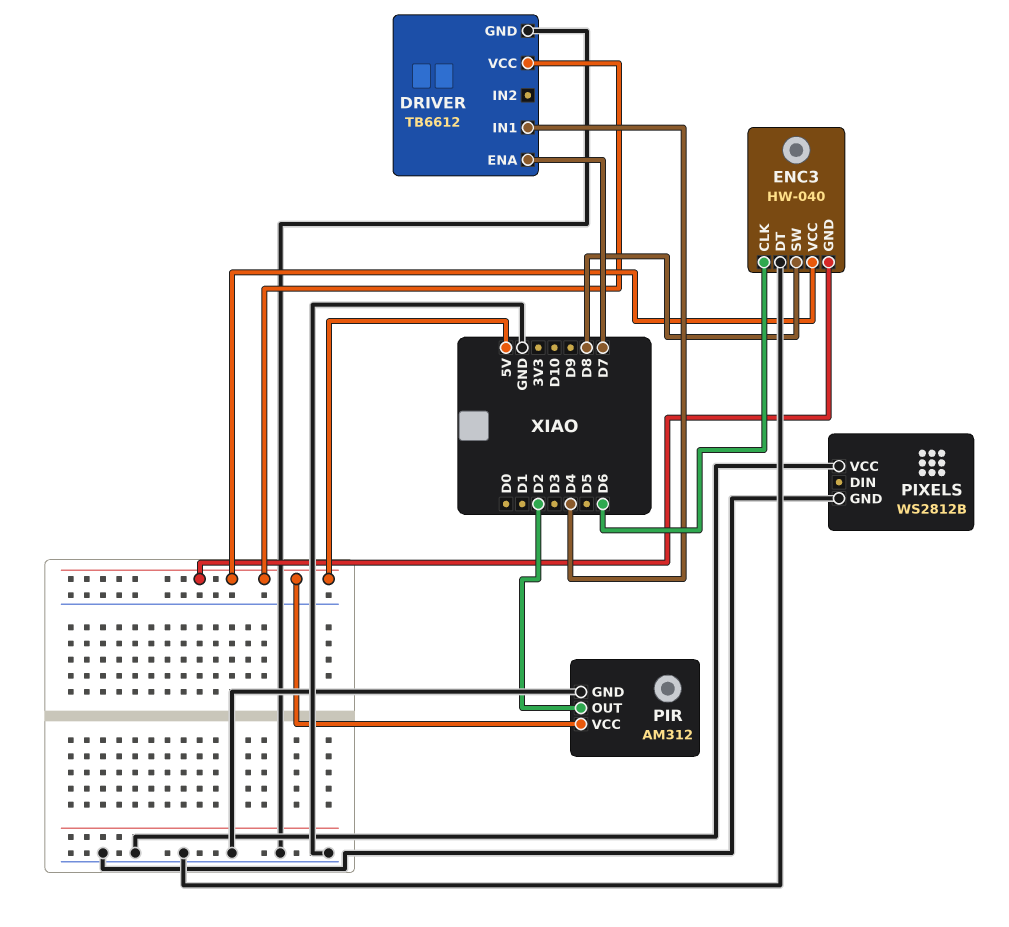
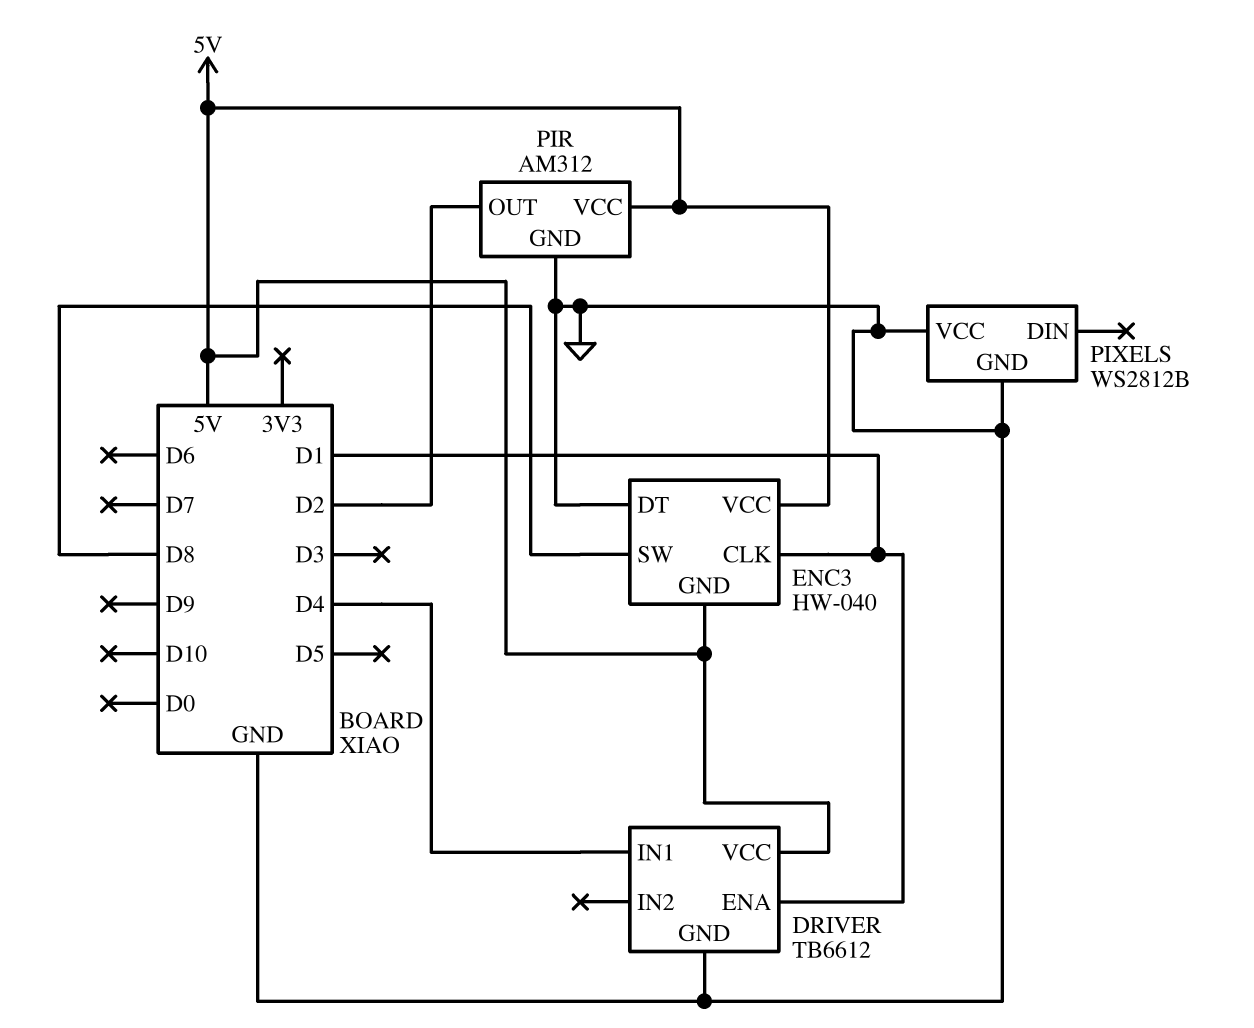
DRIVER pin ENA: D7 -> D1
ENC3 pin CLK: D6 -> D1

